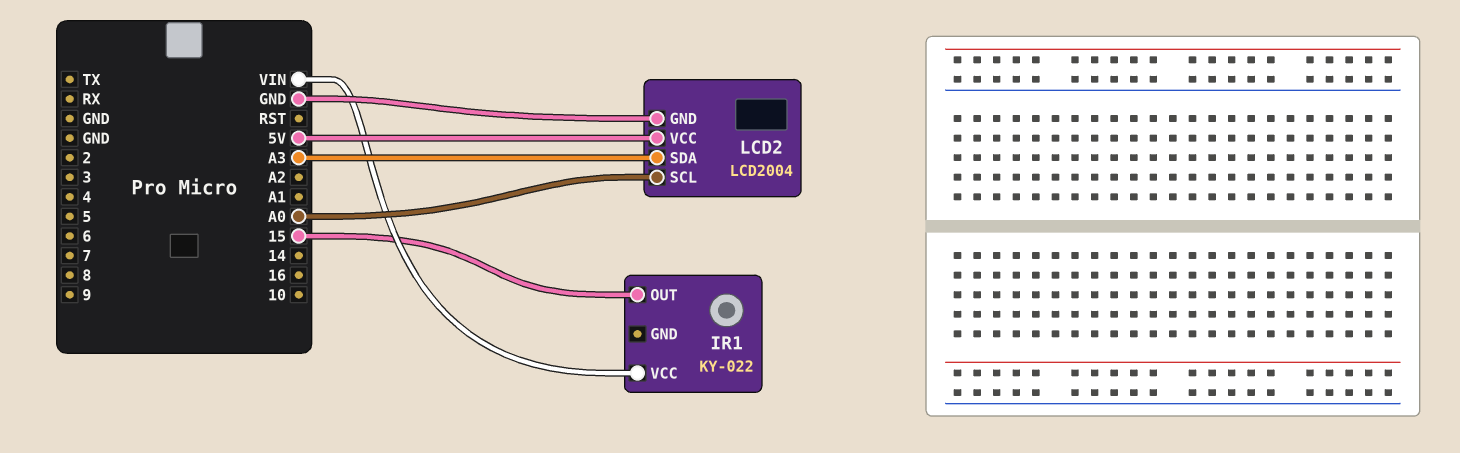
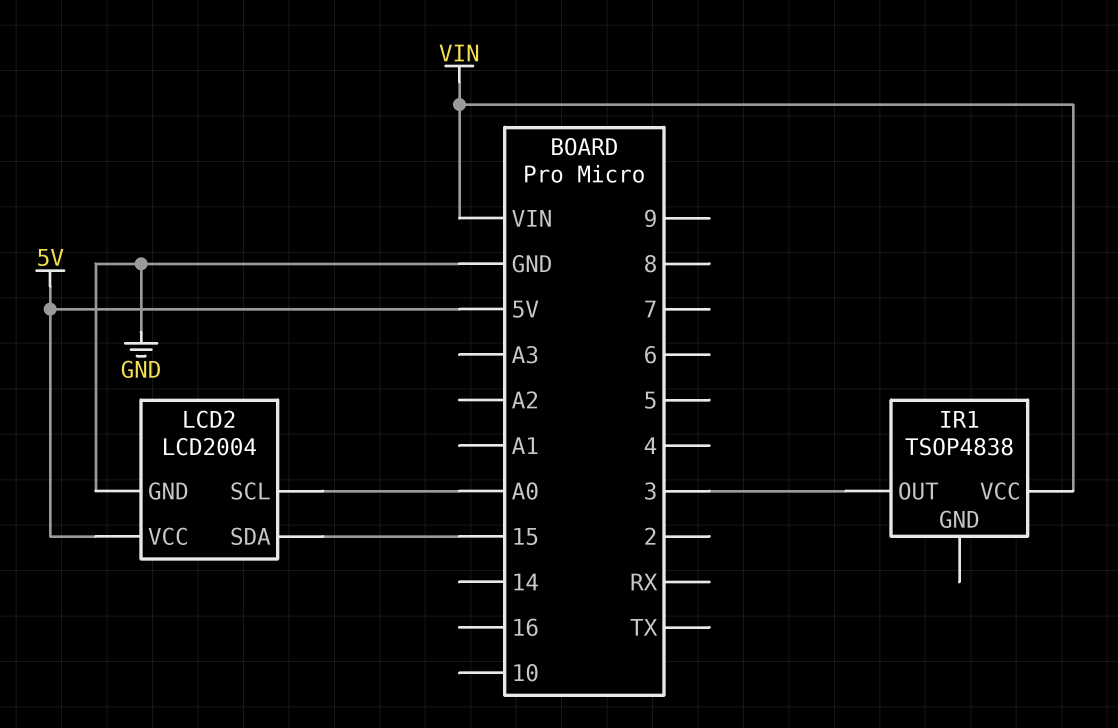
IR1: KY-022 -> TSOP4838
IR1 pin OUT: 15 -> 3
LCD2 pin SDA: A3 -> 15

